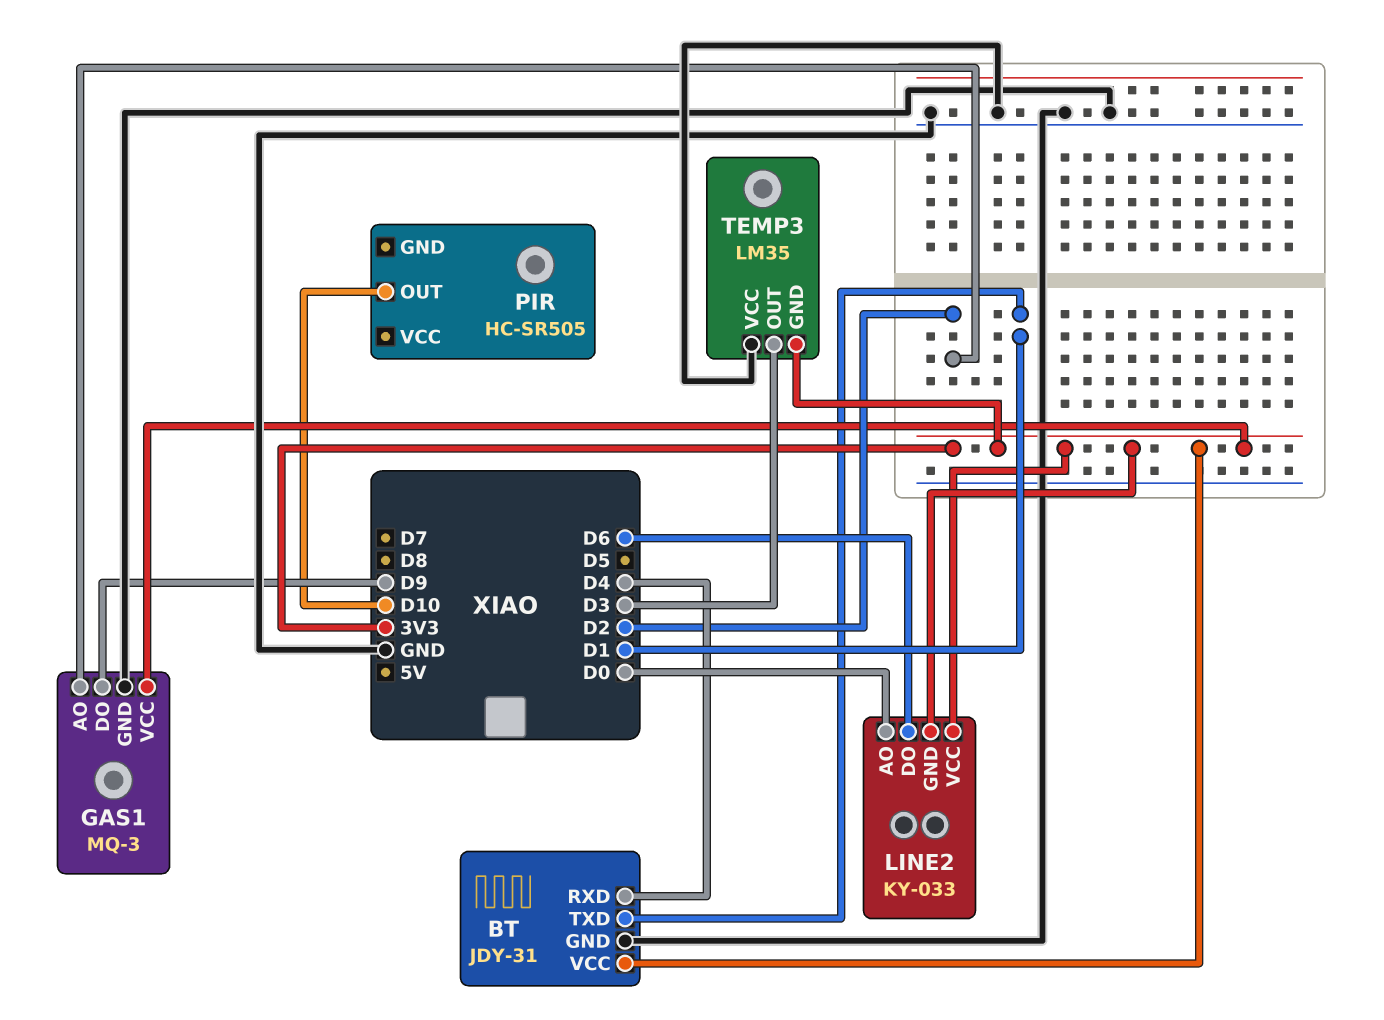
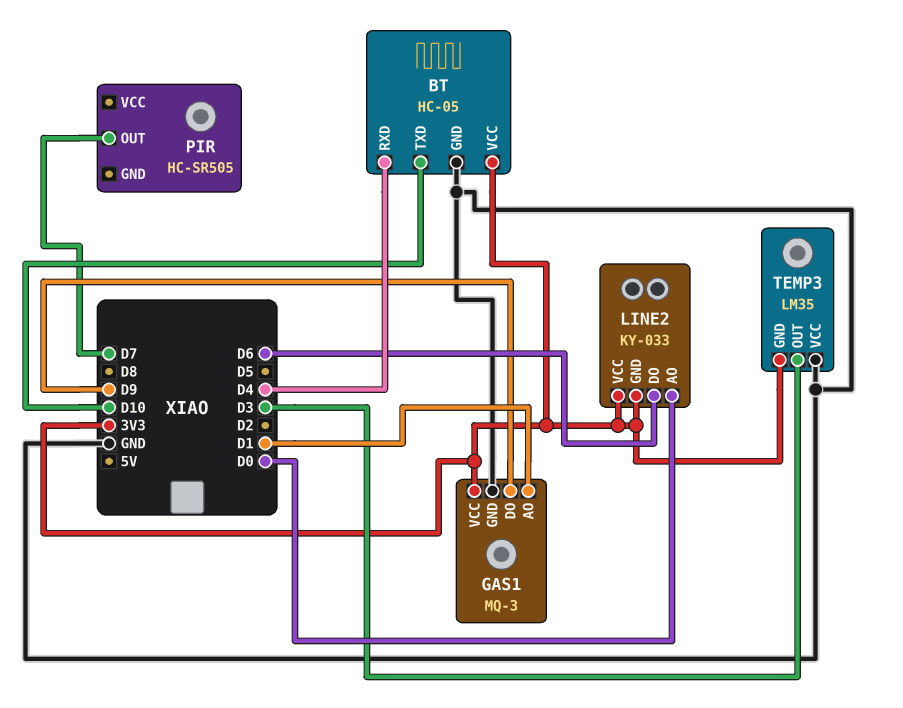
BT: JDY-31 -> HC-05
BT pin TXD: D1 -> D10
GAS1 pin AO: D2 -> D1
PIR pin OUT: D10 -> D7

